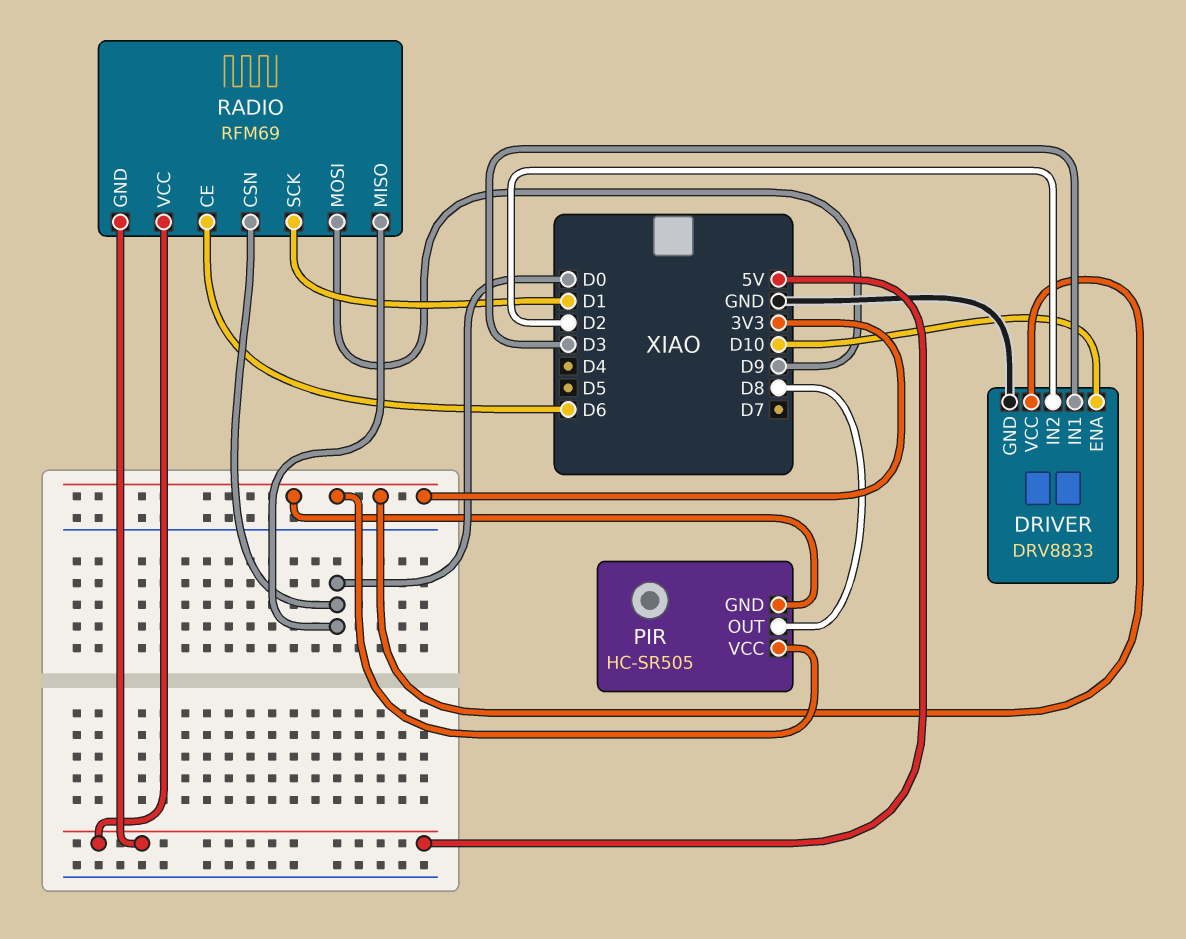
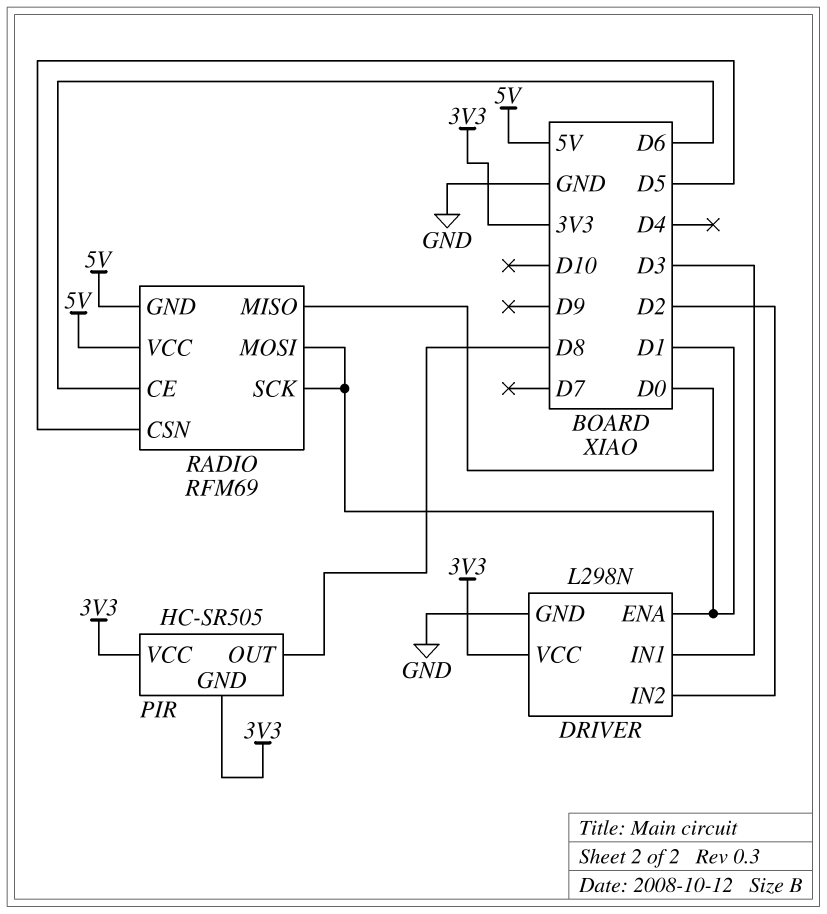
DRIVER: DRV8833 -> L298N
DRIVER pin ENA: D10 -> D1
RADIO pin CSN: D0 -> D5
RADIO pin MOSI: D9 -> D1

